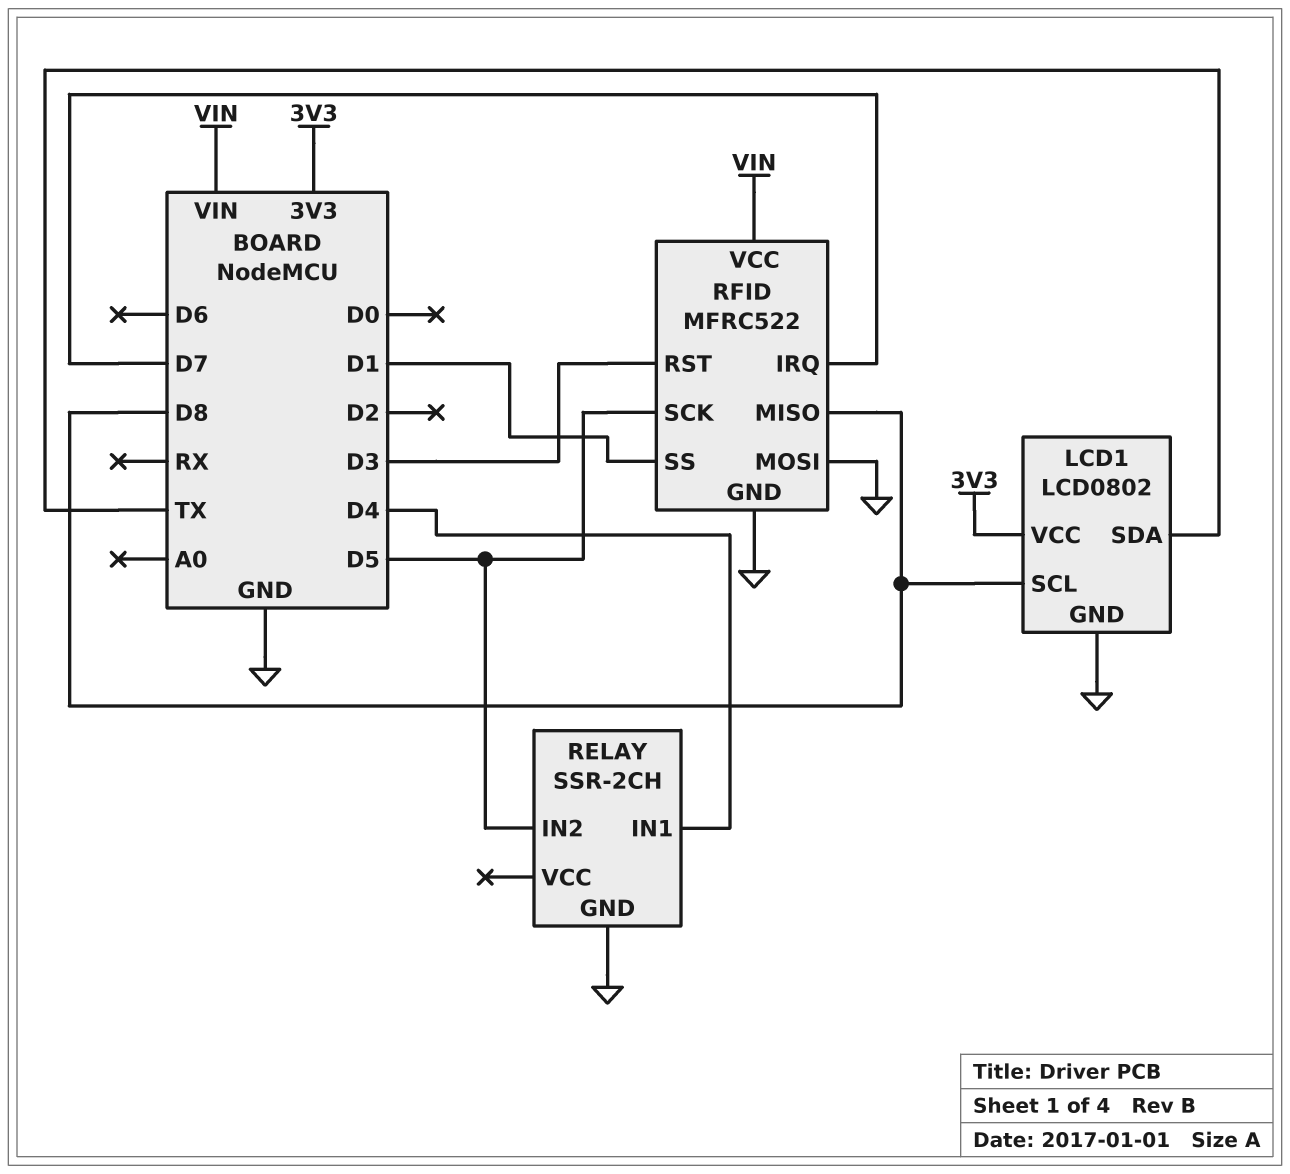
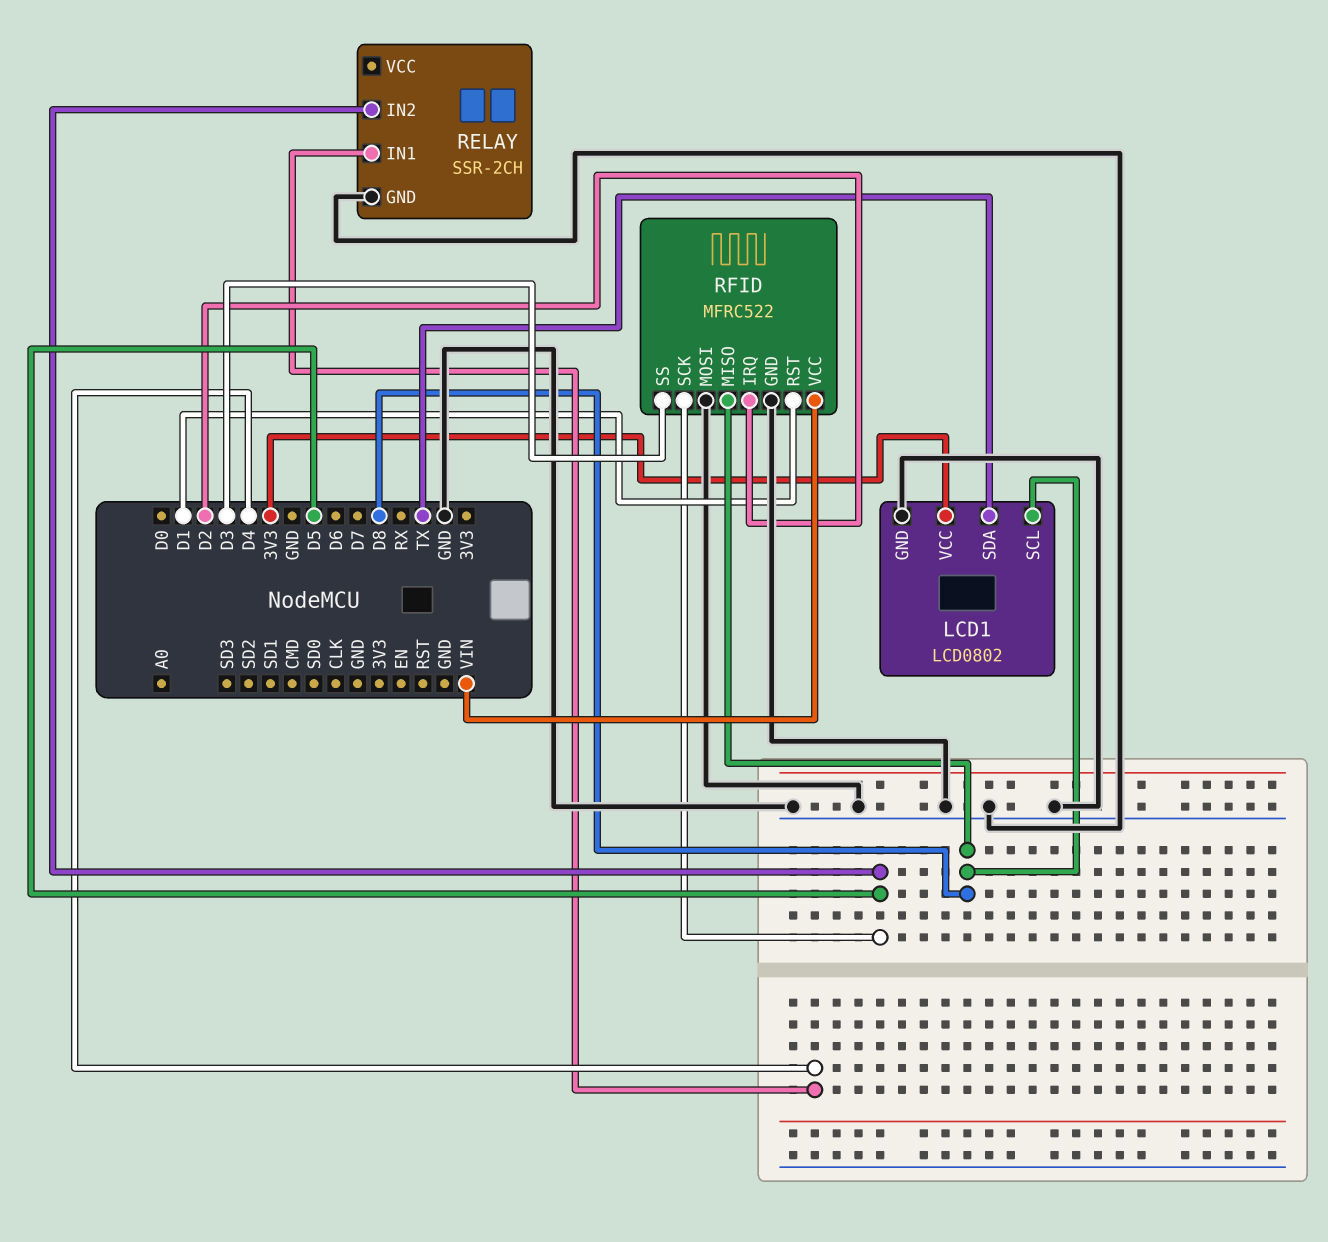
RFID pin IRQ: D7 -> D2
RFID pin RST: D3 -> D1
RFID pin SS: D1 -> D3

